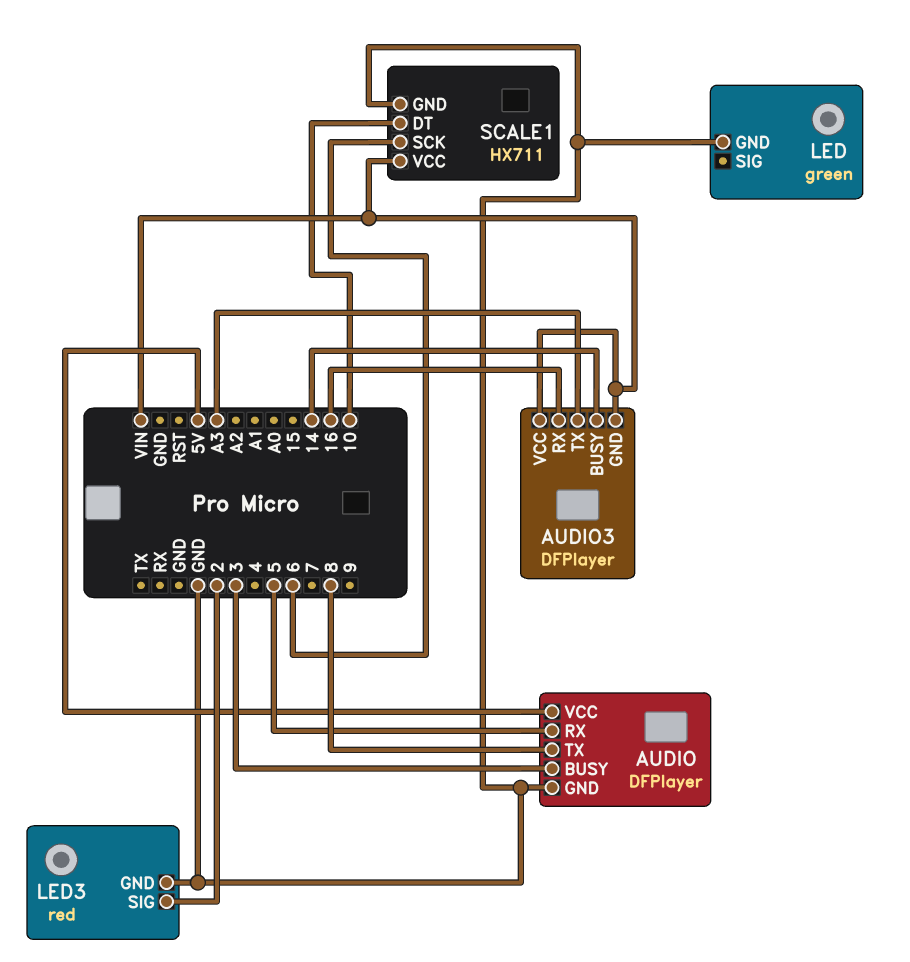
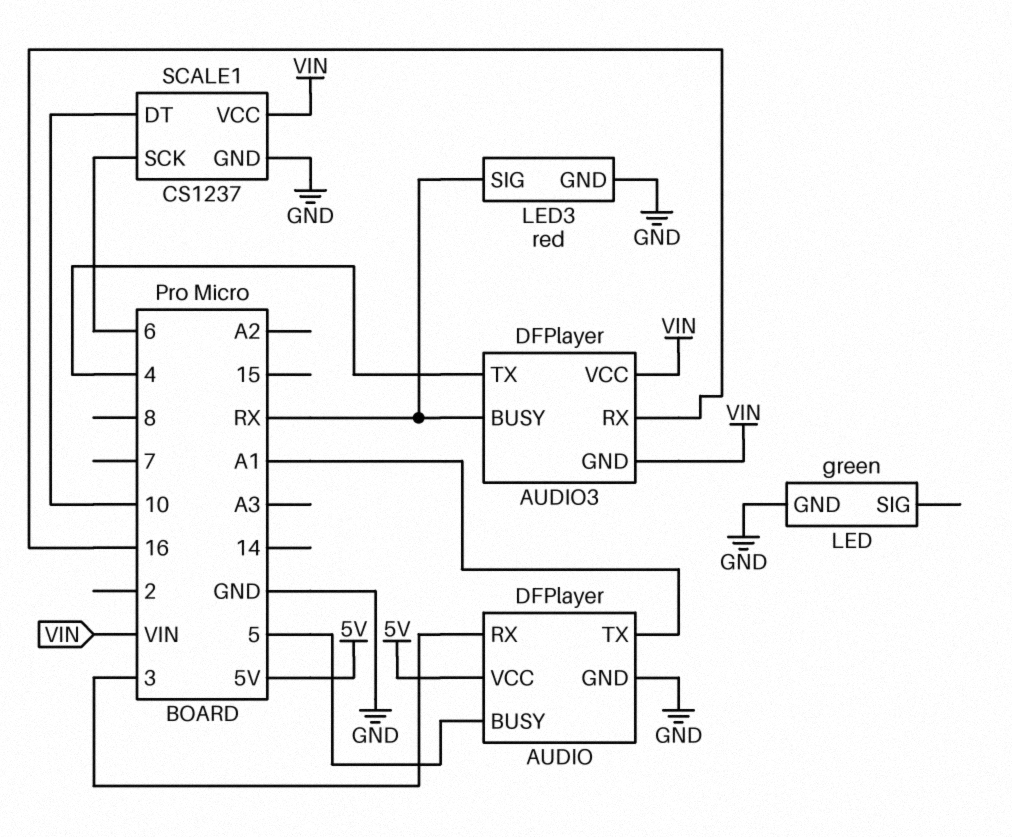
AUDIO pin BUSY: 3 -> 5
AUDIO pin RX: 5 -> 3
AUDIO pin TX: 8 -> A1
AUDIO3 pin BUSY: 14 -> RX
AUDIO3 pin TX: A3 -> 4
LED3 pin SIG: 2 -> RX
SCALE1: HX711 -> CS1237

